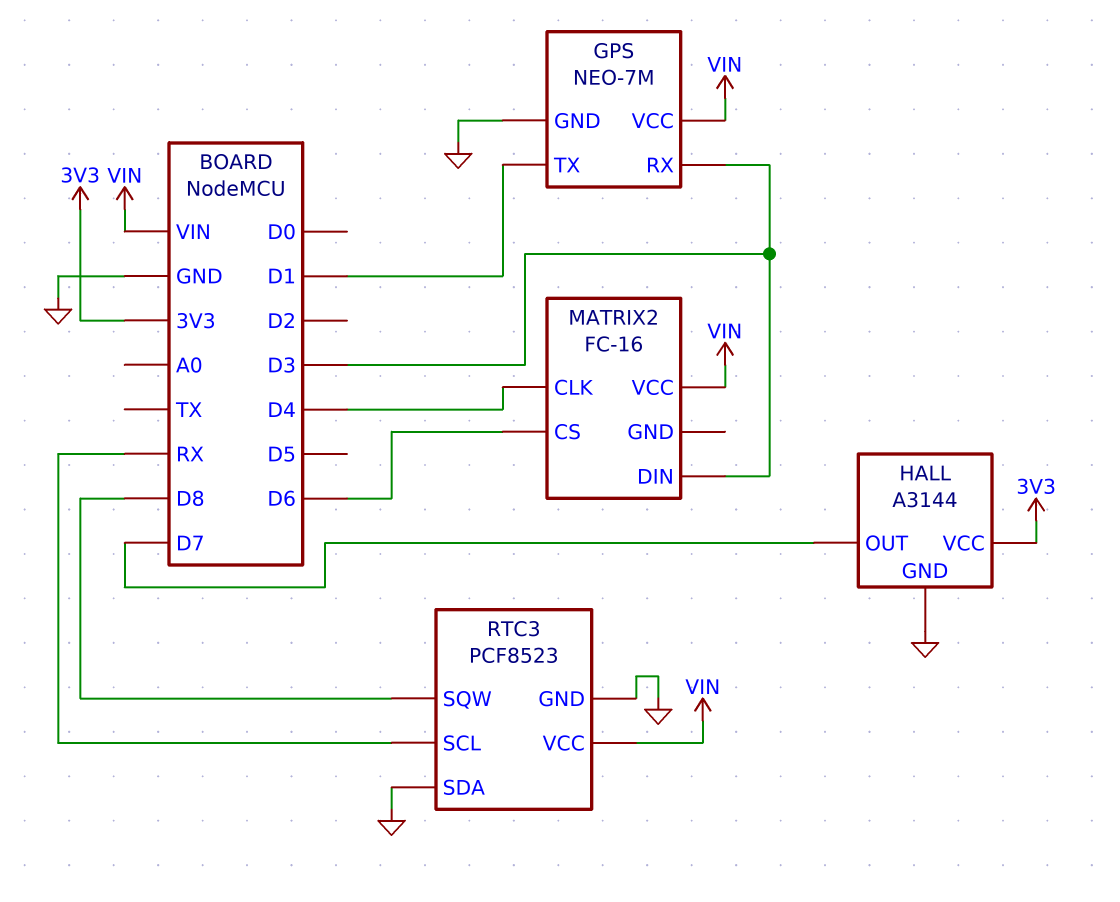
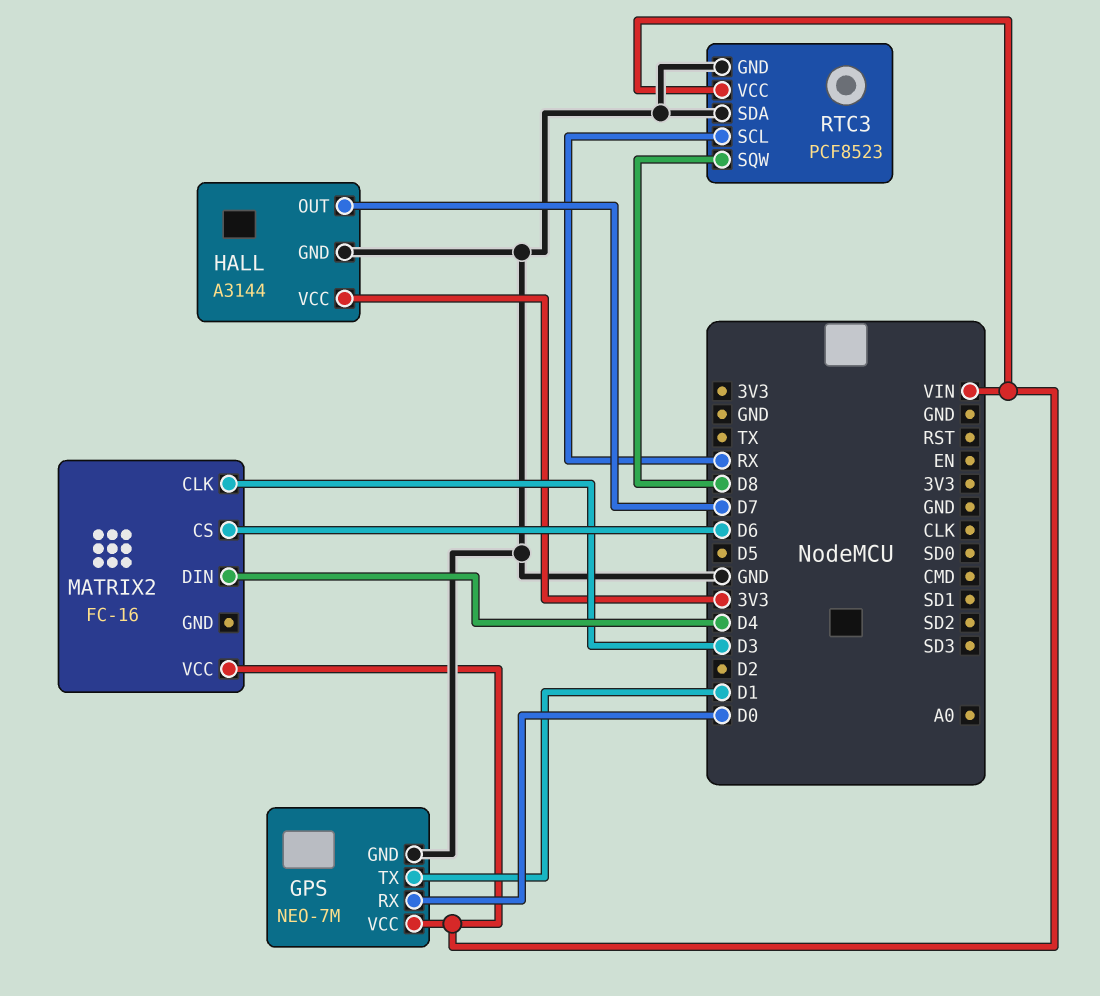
GPS pin RX: D3 -> D0
MATRIX2 pin CLK: D4 -> D3
MATRIX2 pin DIN: D3 -> D4

